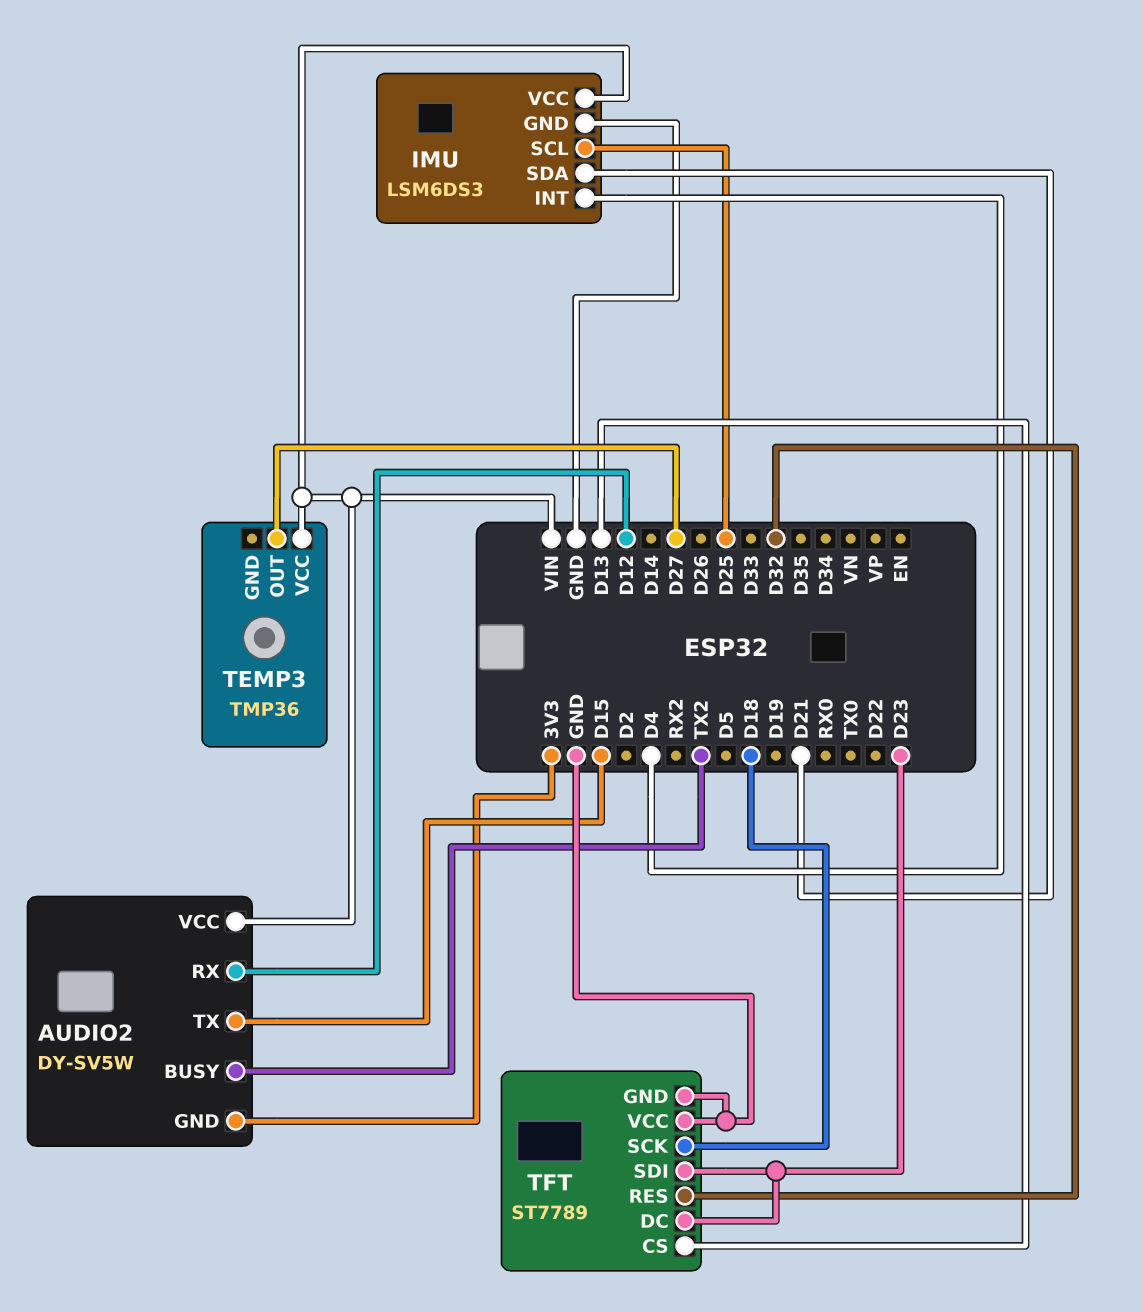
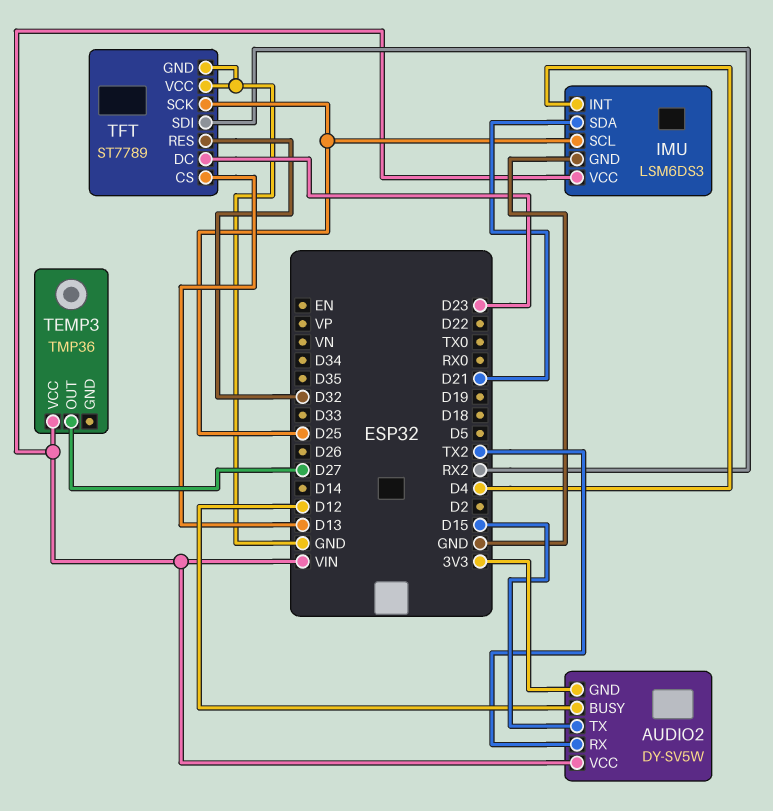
AUDIO2 pin BUSY: TX2 -> D12
AUDIO2 pin RX: D12 -> TX2
TFT pin SCK: D18 -> D25
TFT pin SDI: D23 -> RX2

